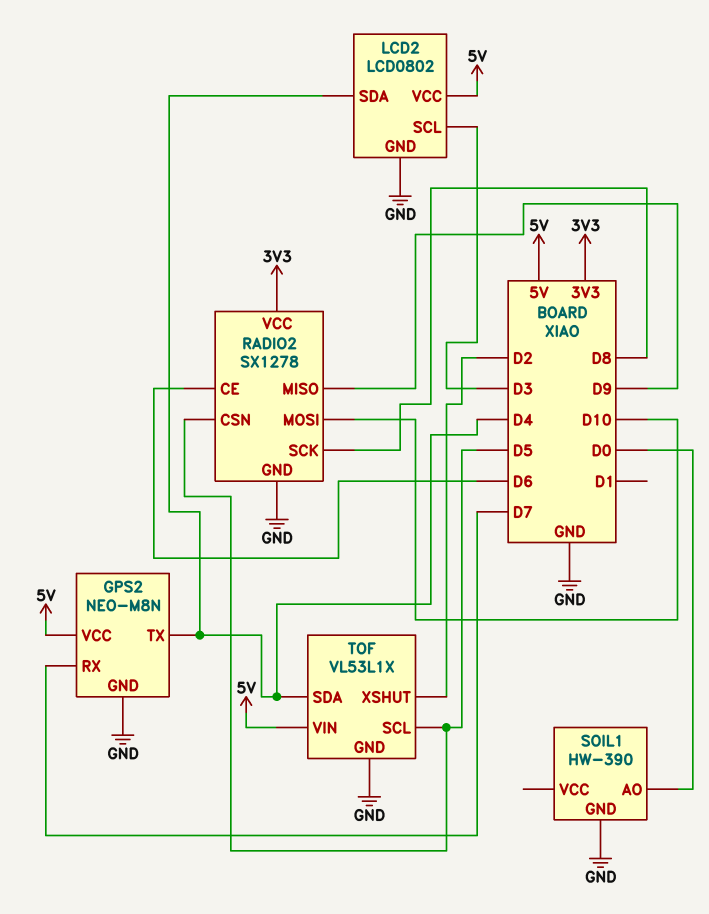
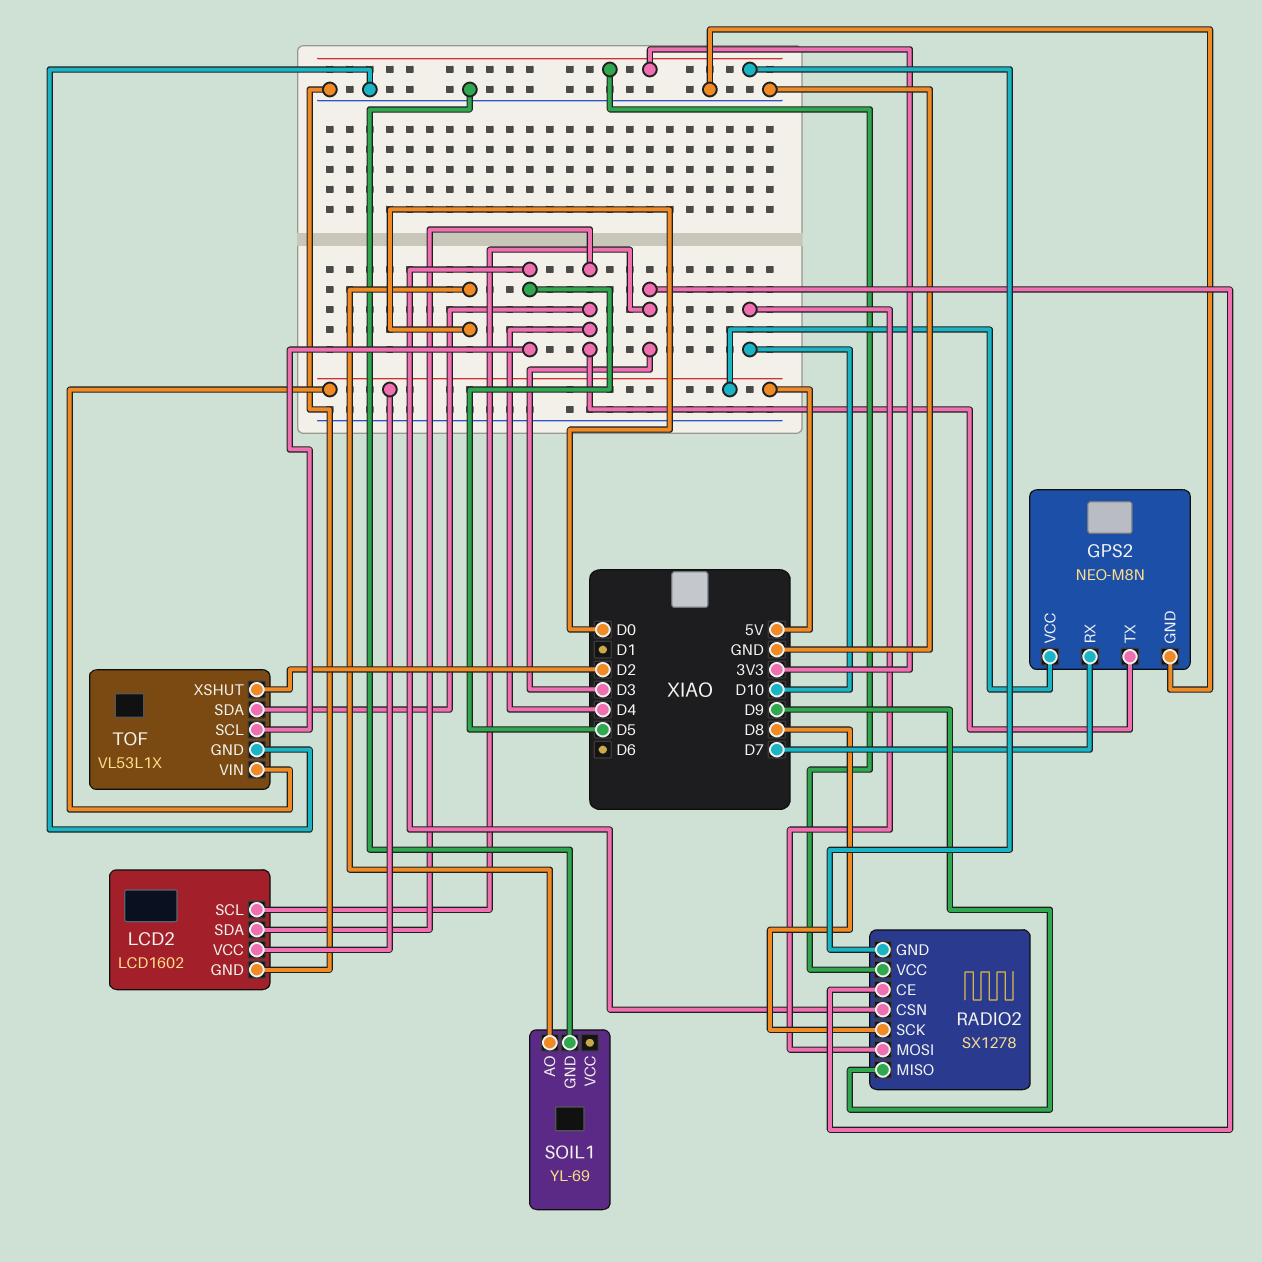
LCD2: LCD0802 -> LCD1602
RADIO2 pin CE: D6 -> D3
RADIO2 pin GND: GND -> 3V3
SOIL1: HW-390 -> YL-69

